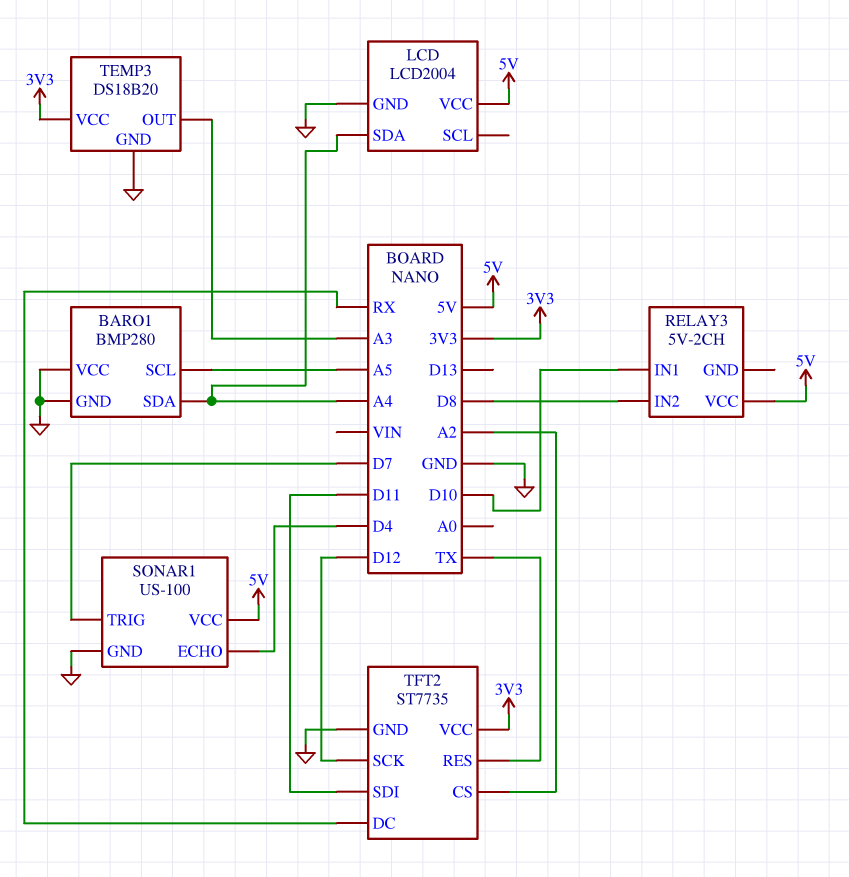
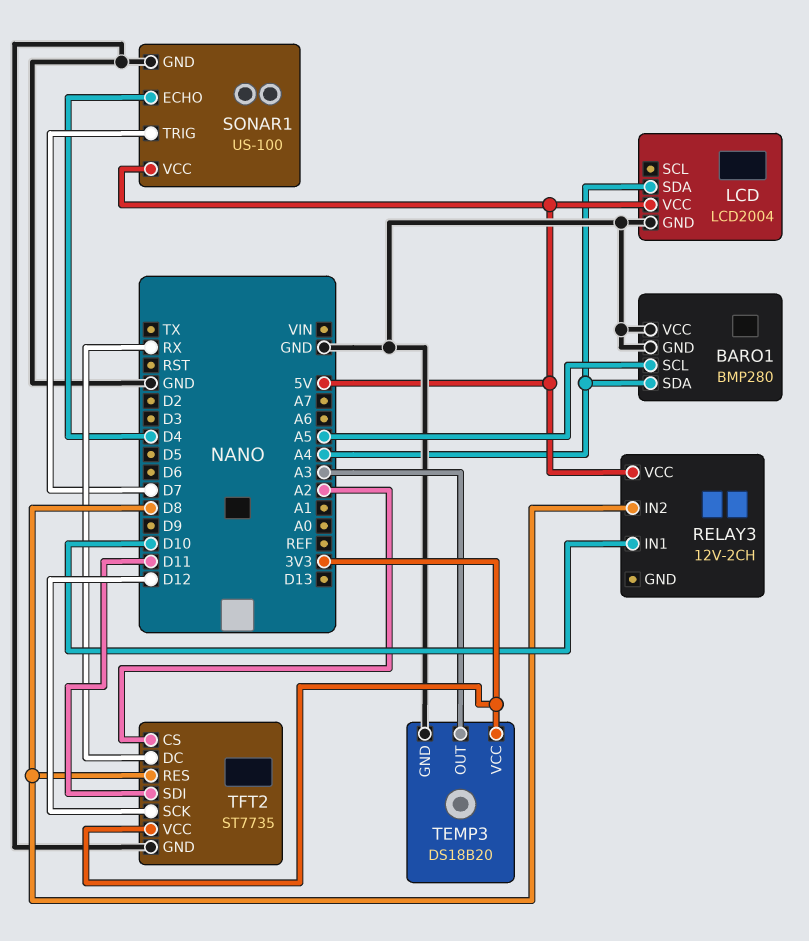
RELAY3: 5V-2CH -> 12V-2CH
TFT2 pin RES: TX -> D8

